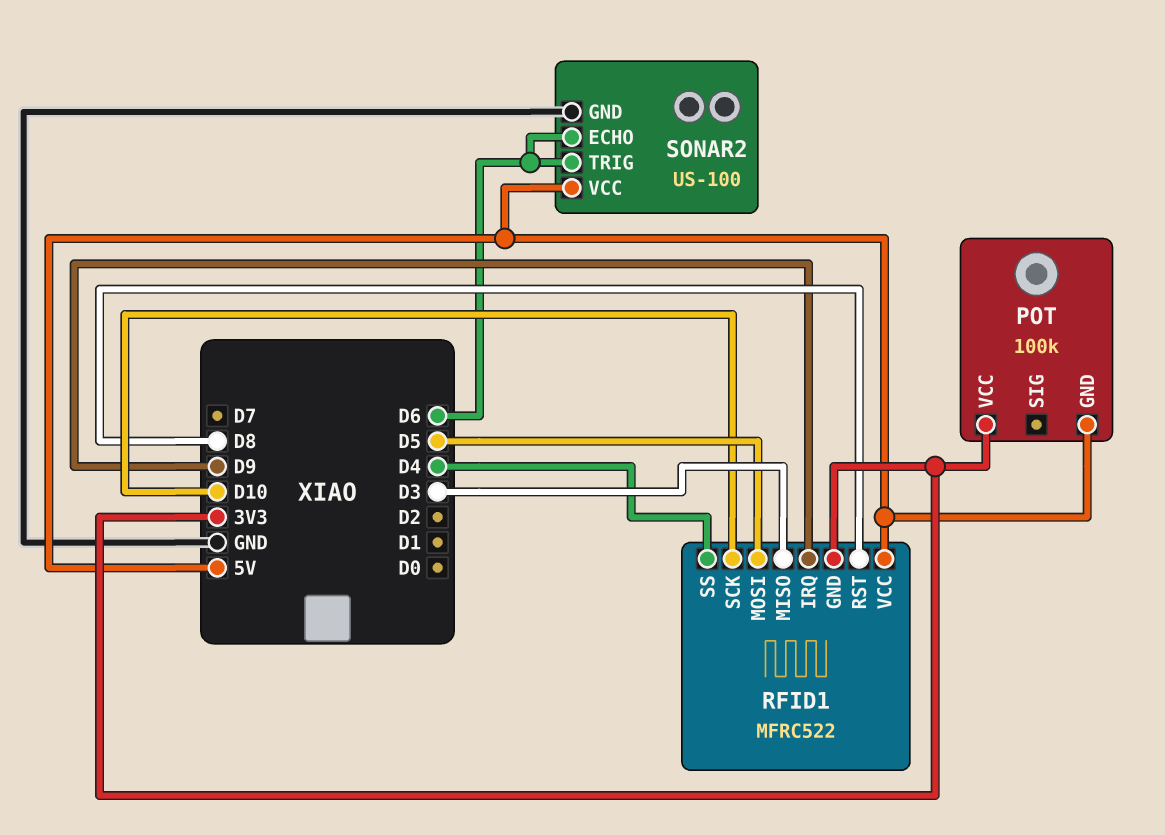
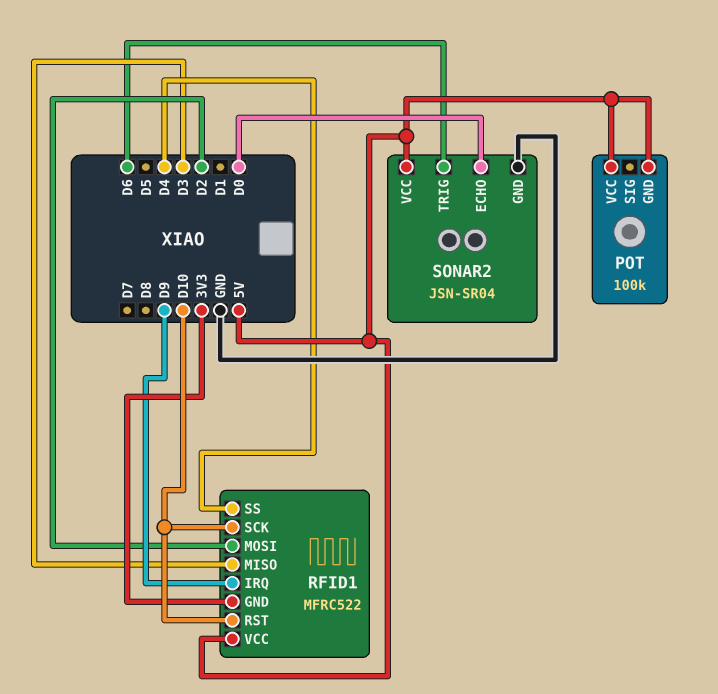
POT pin VCC: 3V3 -> 5V
RFID1 pin MOSI: D5 -> D2
RFID1 pin RST: D8 -> D10
SONAR2: US-100 -> JSN-SR04
SONAR2 pin ECHO: D6 -> D0

